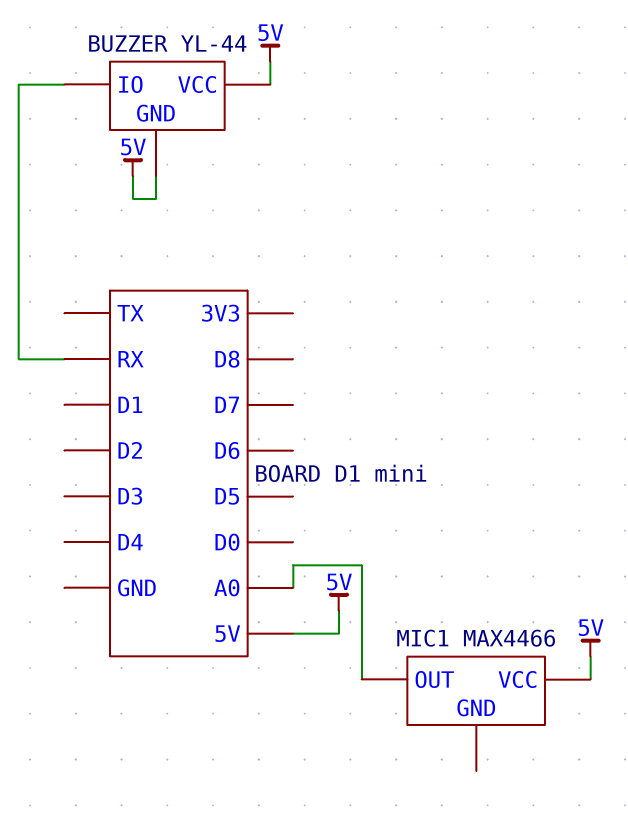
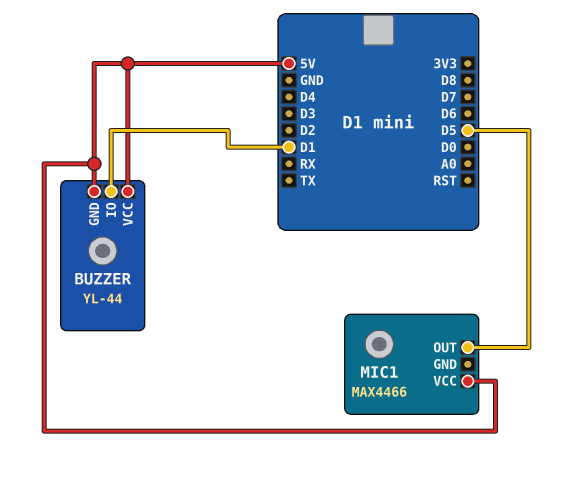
BUZZER pin IO: RX -> D1
MIC1 pin OUT: A0 -> D5

